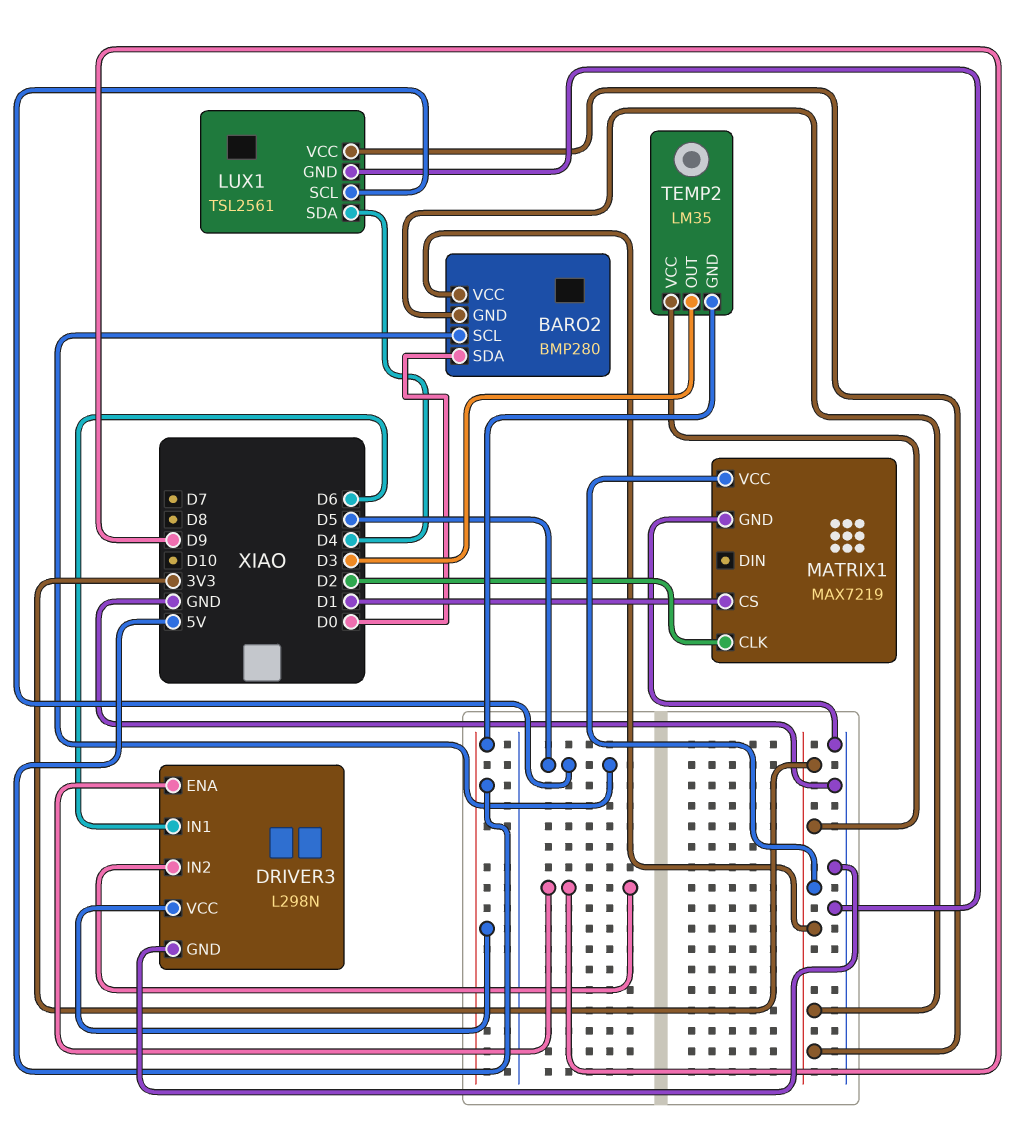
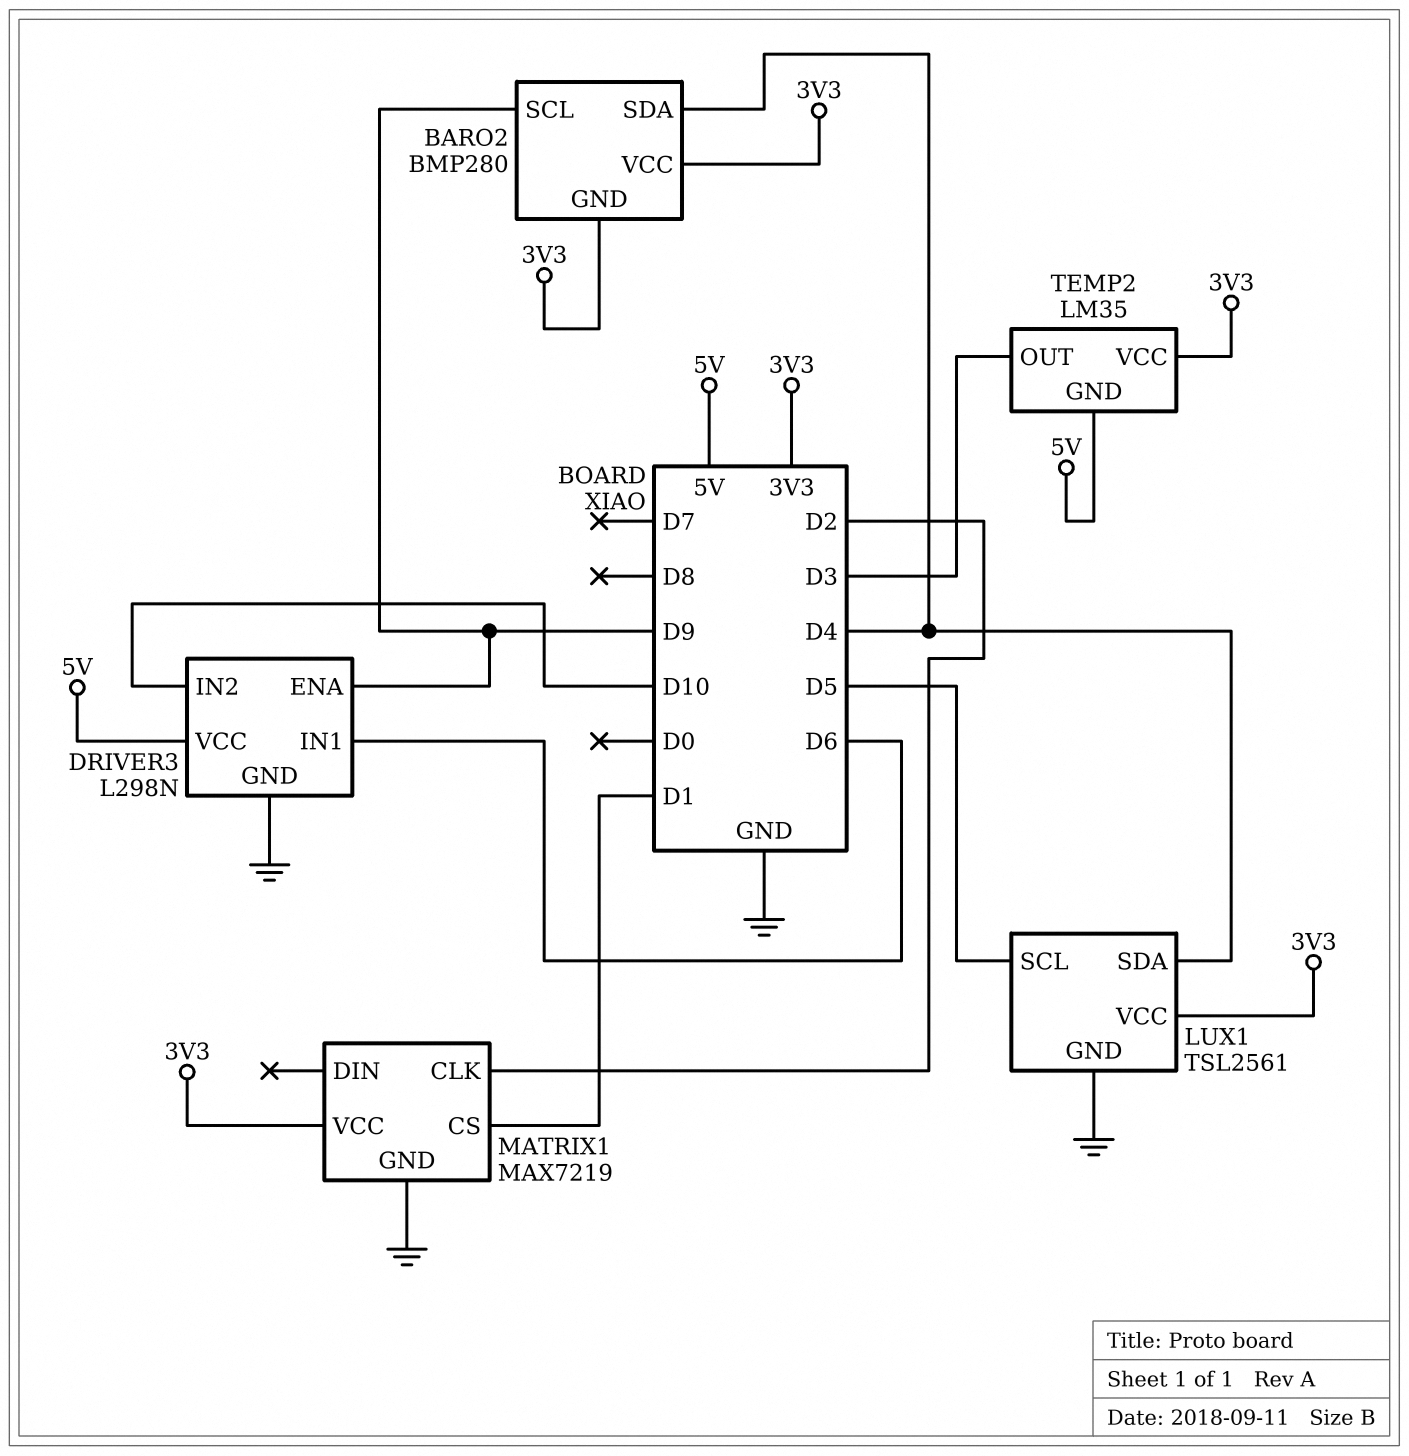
BARO2 pin SCL: D5 -> D9
BARO2 pin SDA: D0 -> D4
DRIVER3 pin IN2: D9 -> D10

